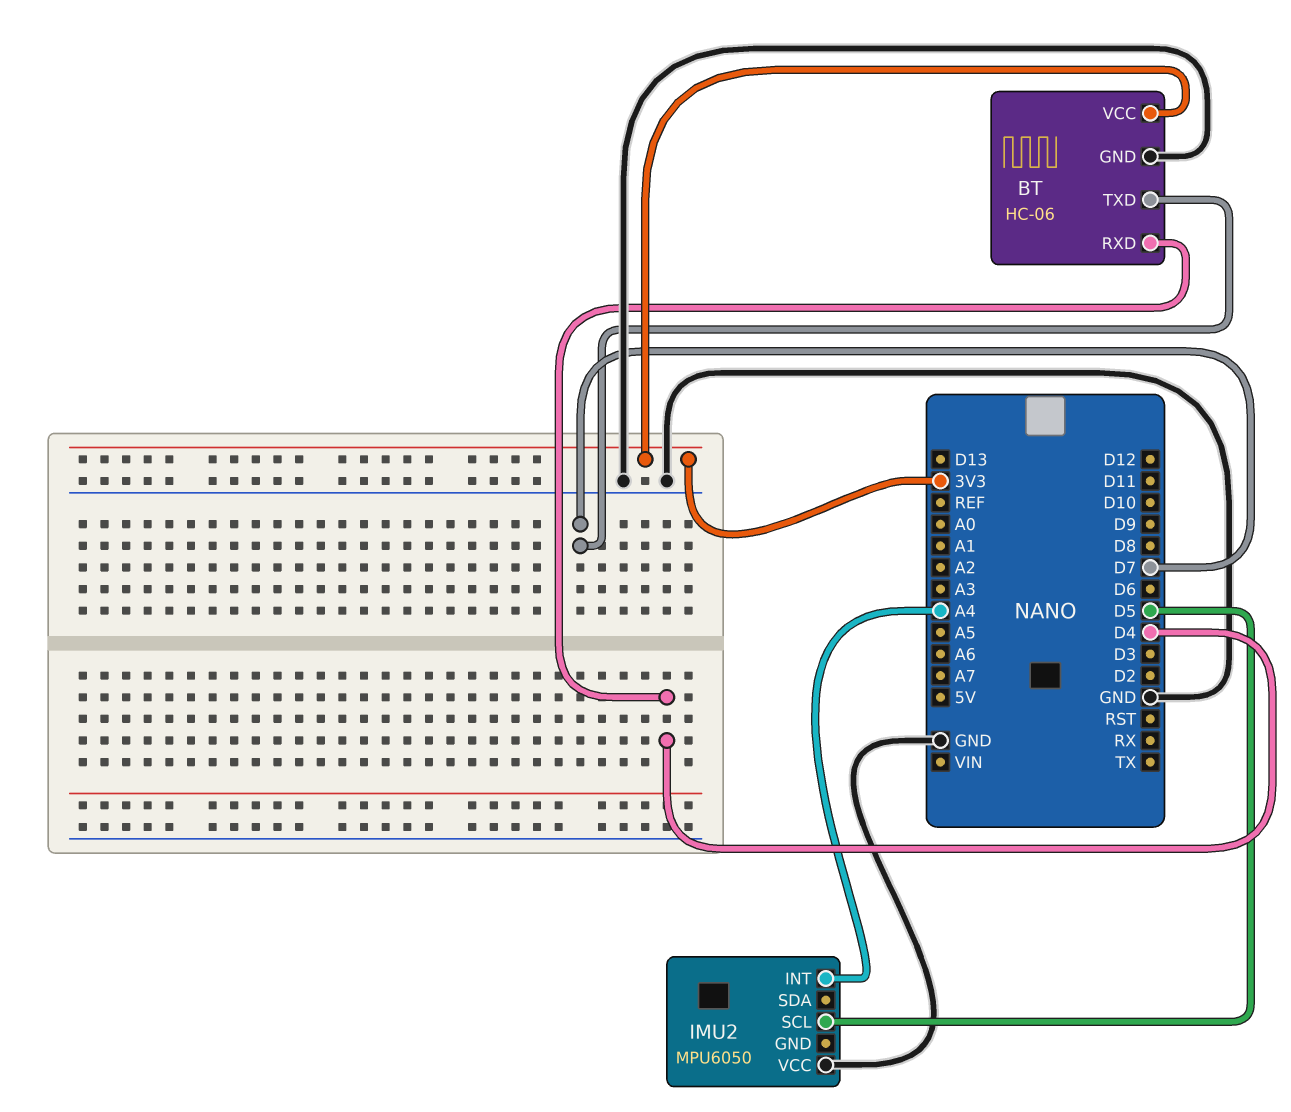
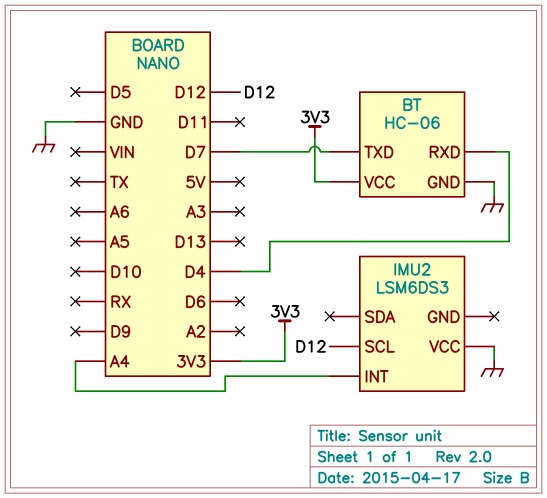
IMU2: MPU6050 -> LSM6DS3
IMU2 pin SCL: D5 -> D12

